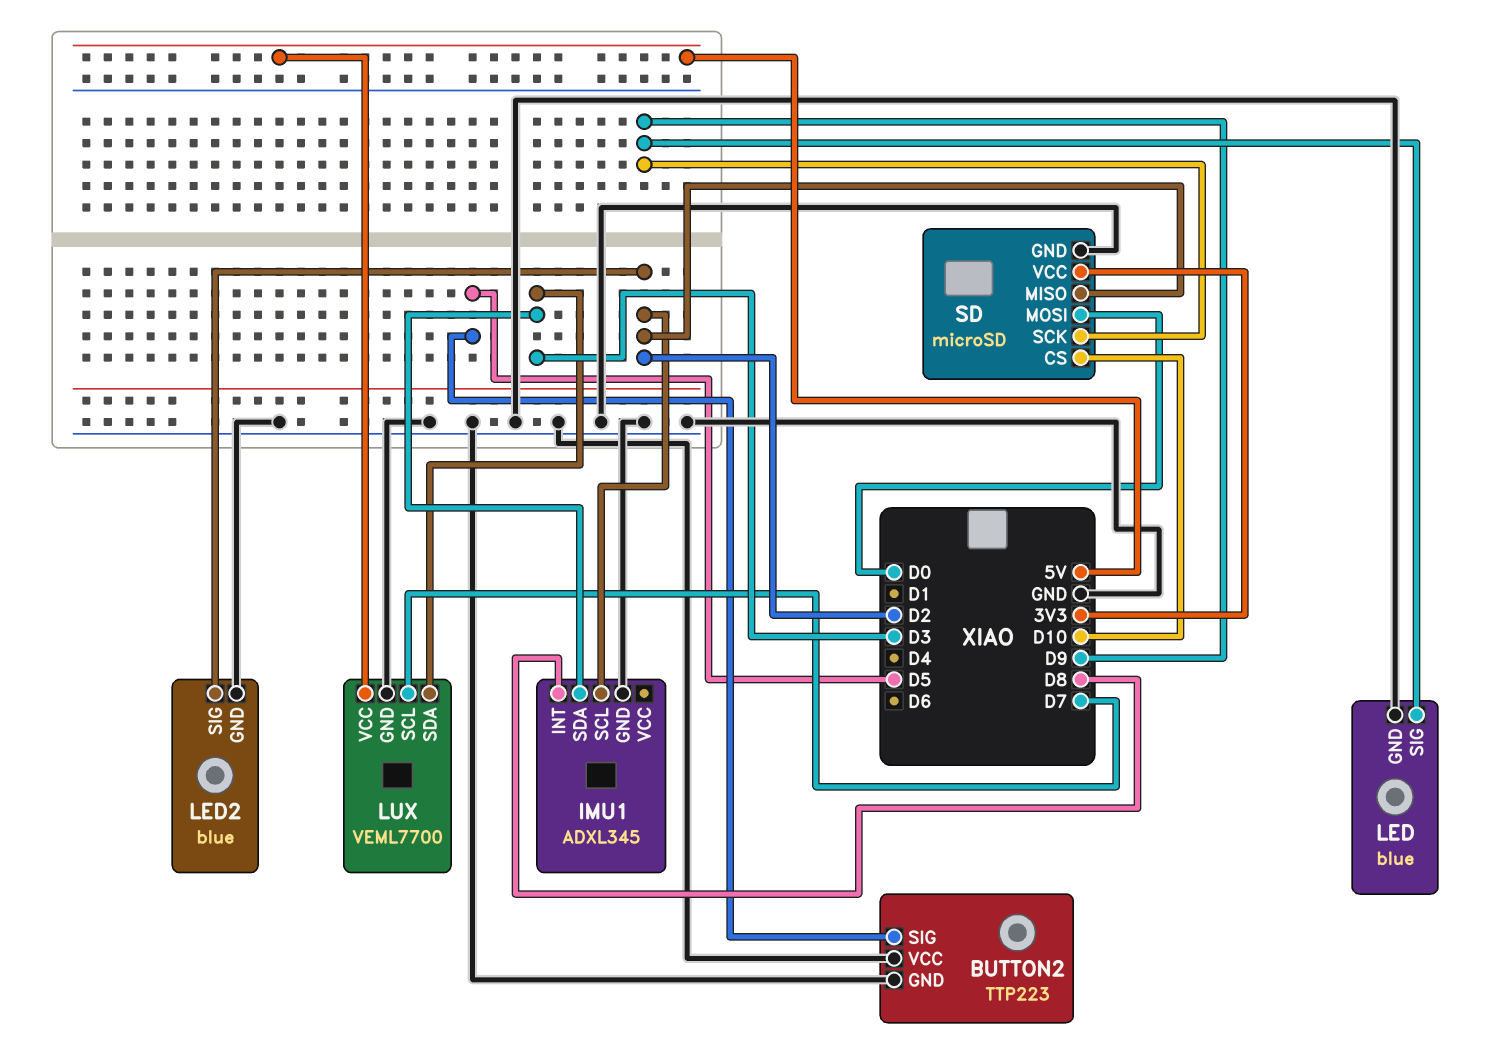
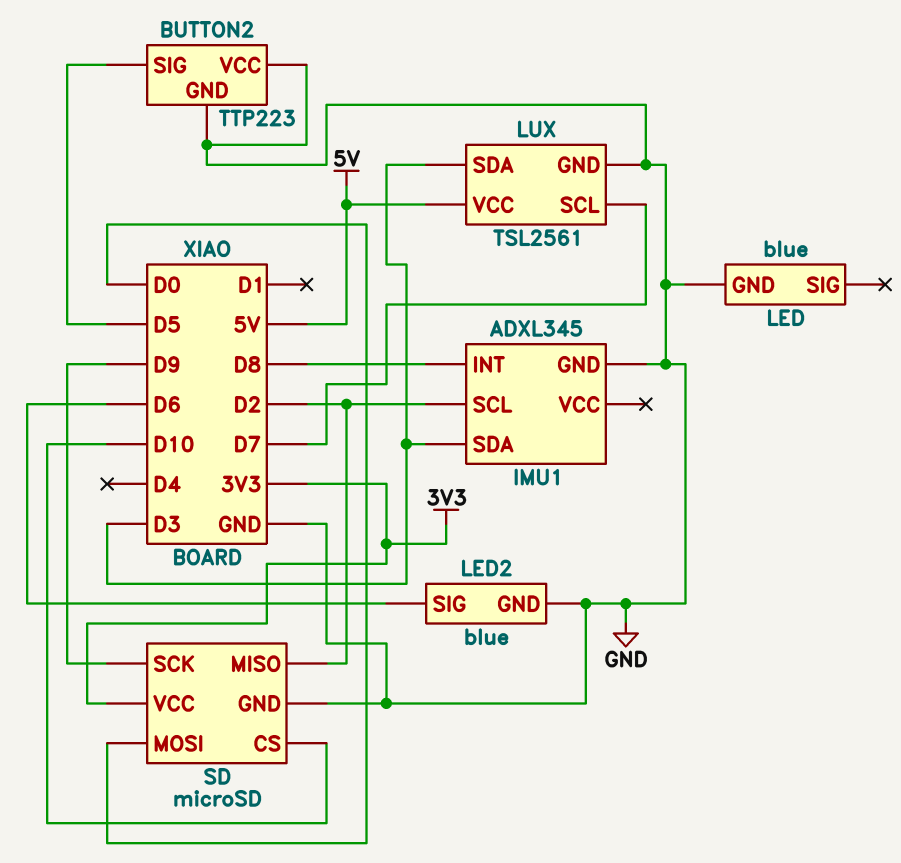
LED pin SIG: D9 -> none
LED2 pin SIG: D2 -> D6
LUX: VEML7700 -> TSL2561

